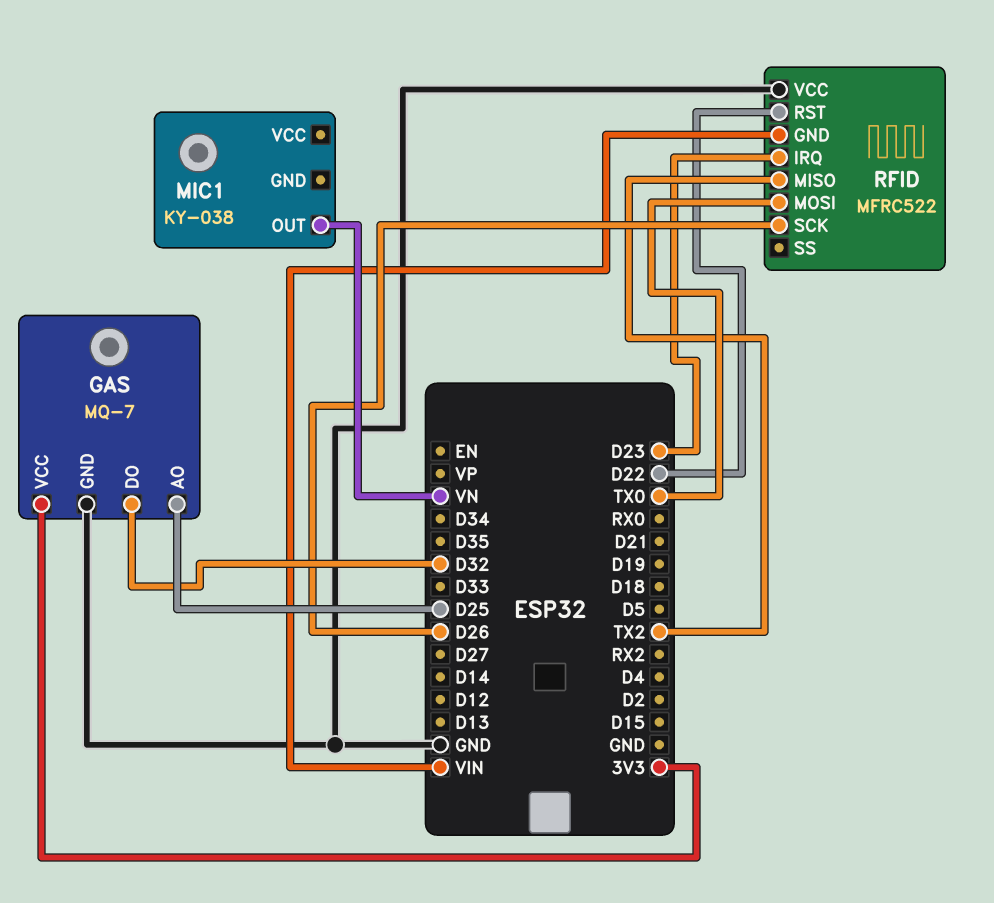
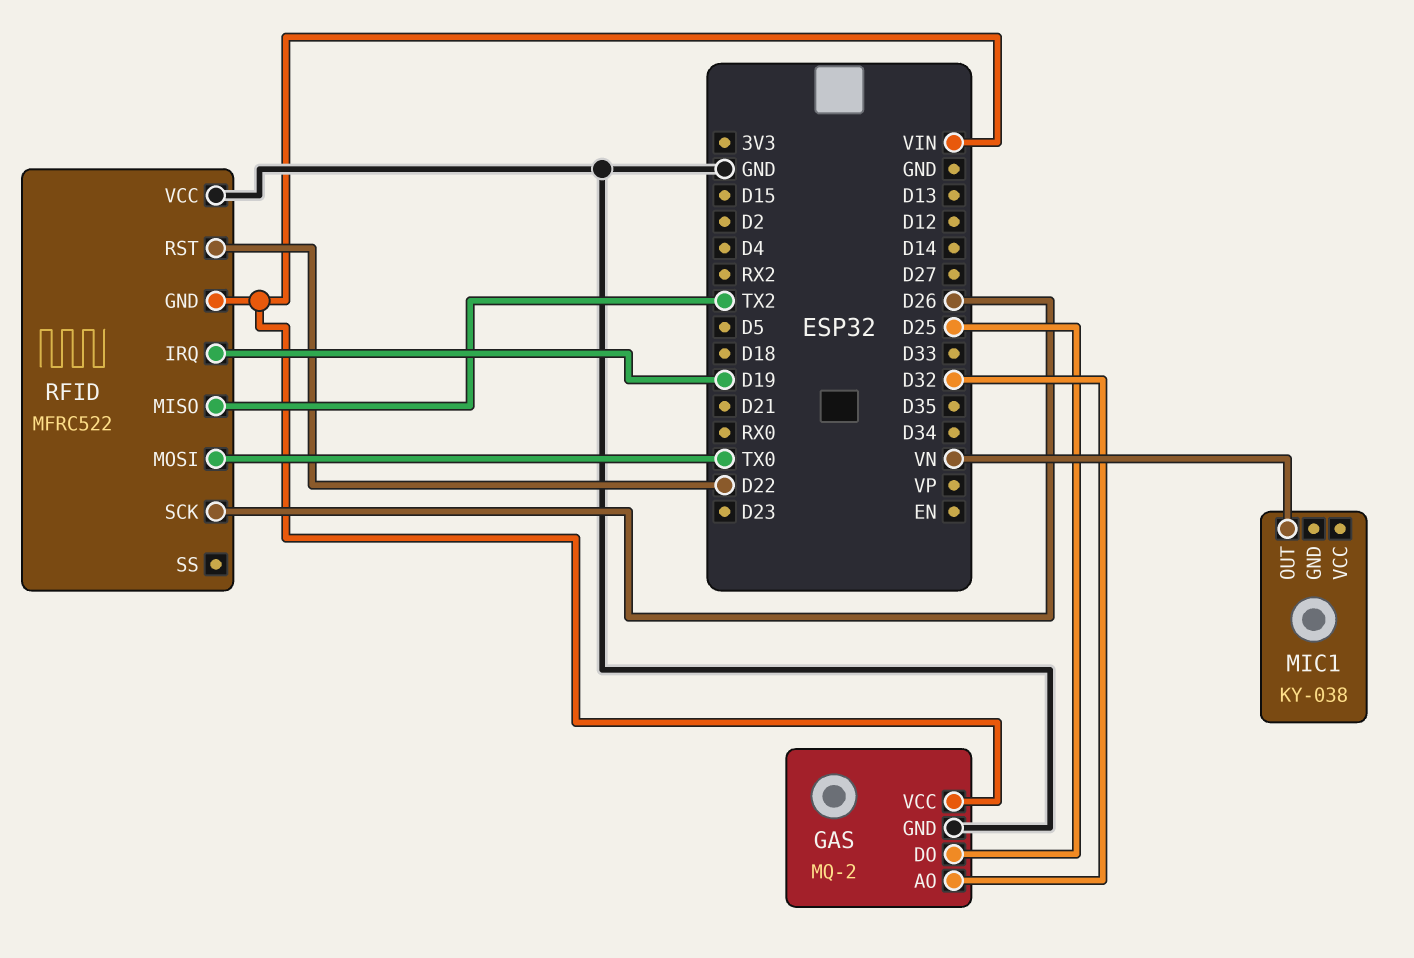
GAS: MQ-7 -> MQ-2
GAS pin AO: D25 -> D32
GAS pin DO: D32 -> D25
GAS pin VCC: 3V3 -> VIN
RFID pin IRQ: D23 -> D19

